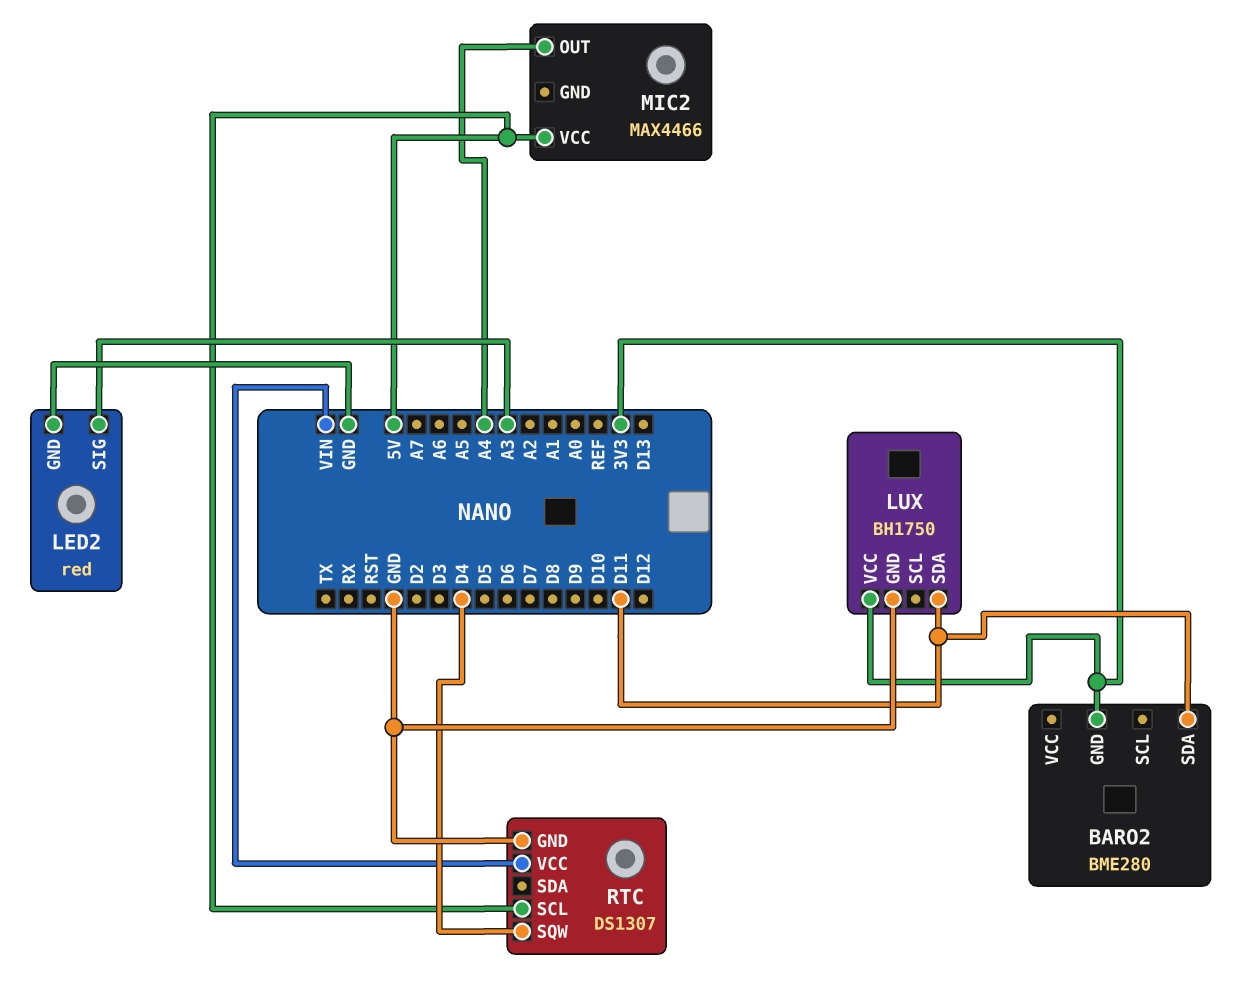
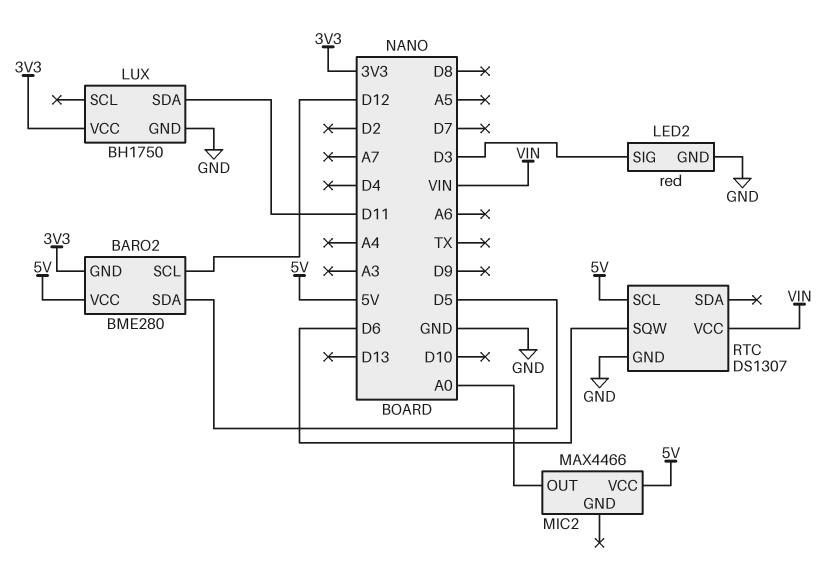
BARO2 pin SCL: none -> D12
BARO2 pin SDA: D11 -> D5
BARO2 pin VCC: none -> 5V
LED2 pin SIG: A3 -> D3
MIC2 pin OUT: A4 -> A0
RTC pin SQW: D4 -> D6

